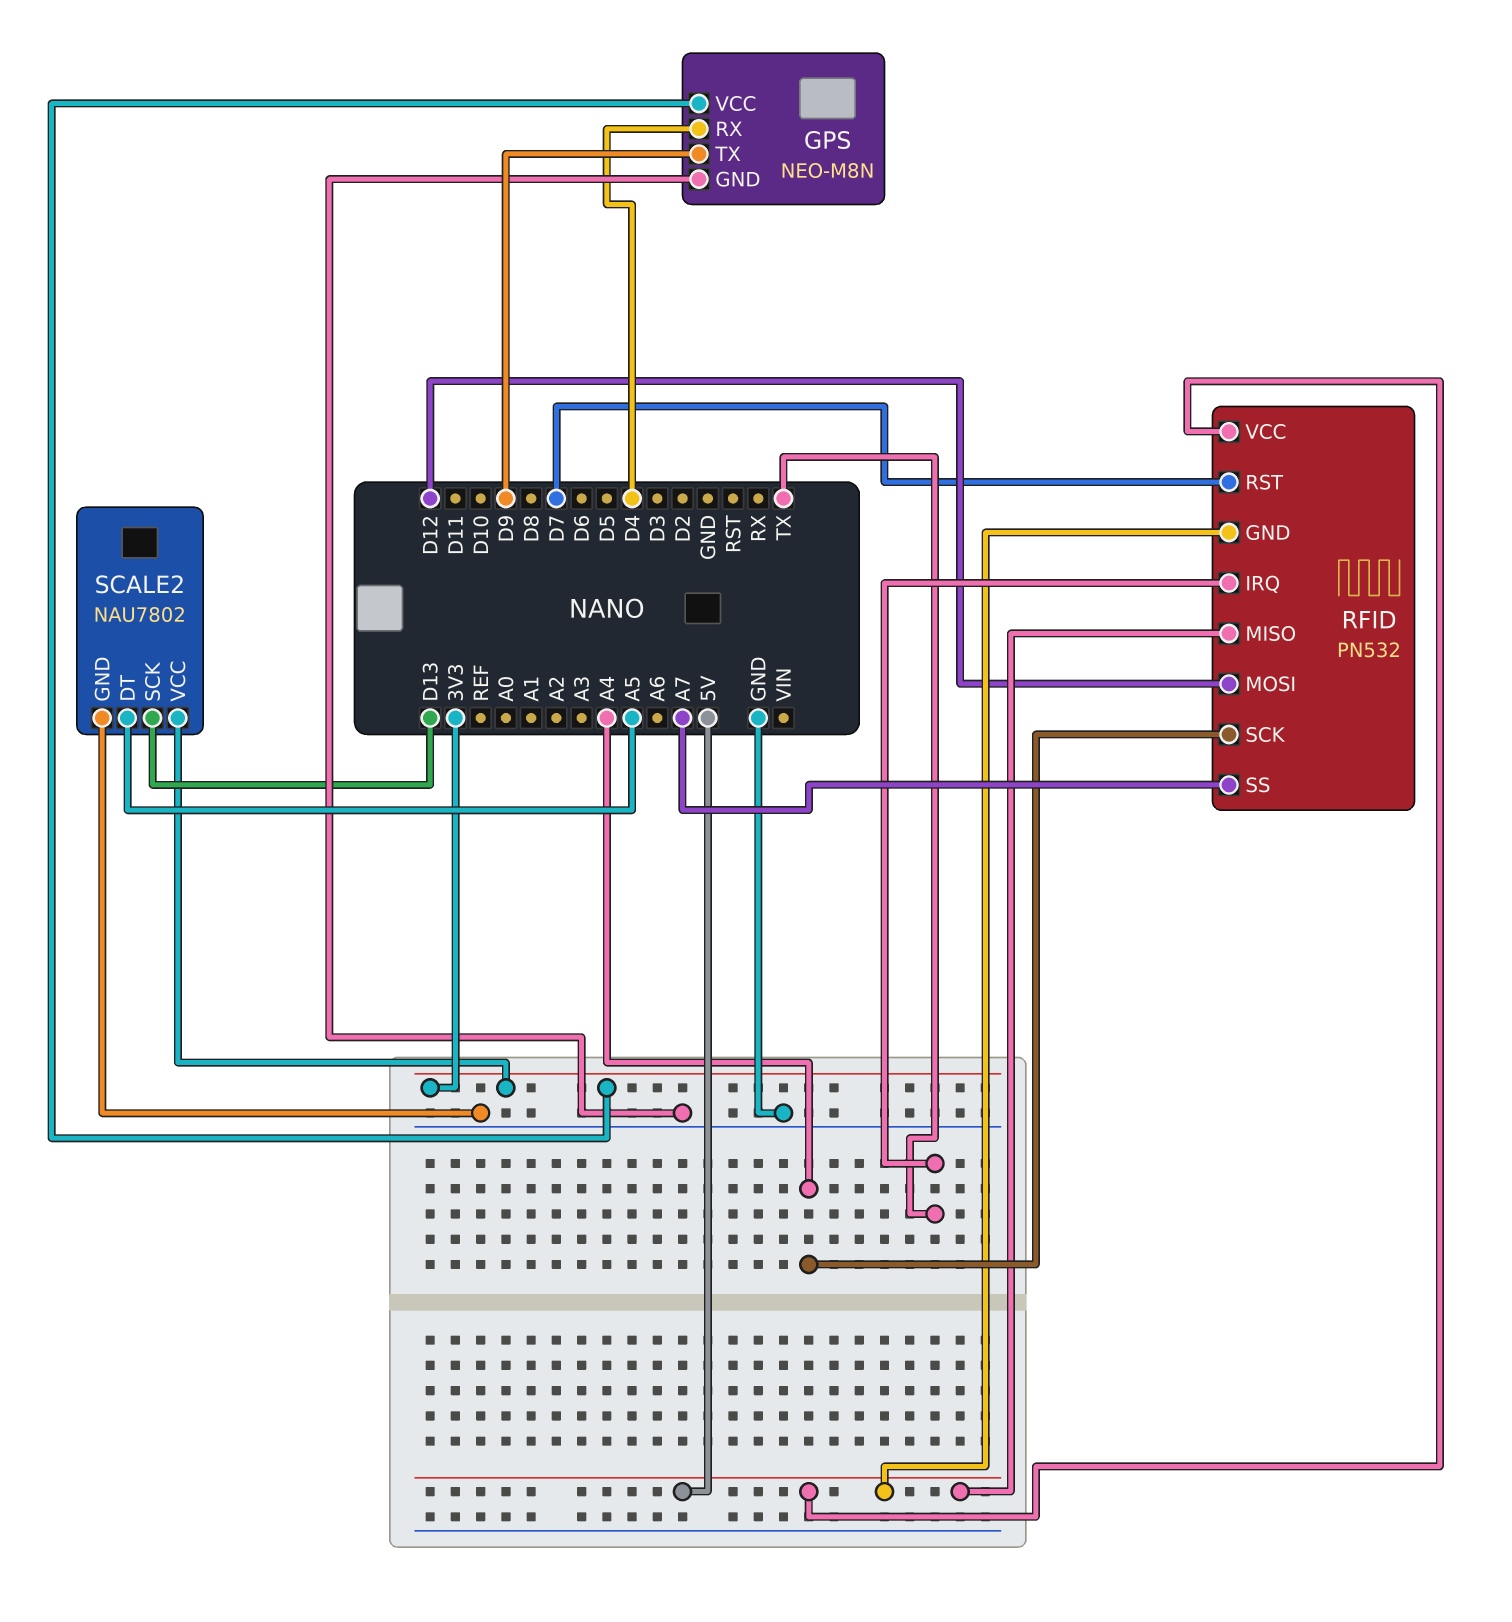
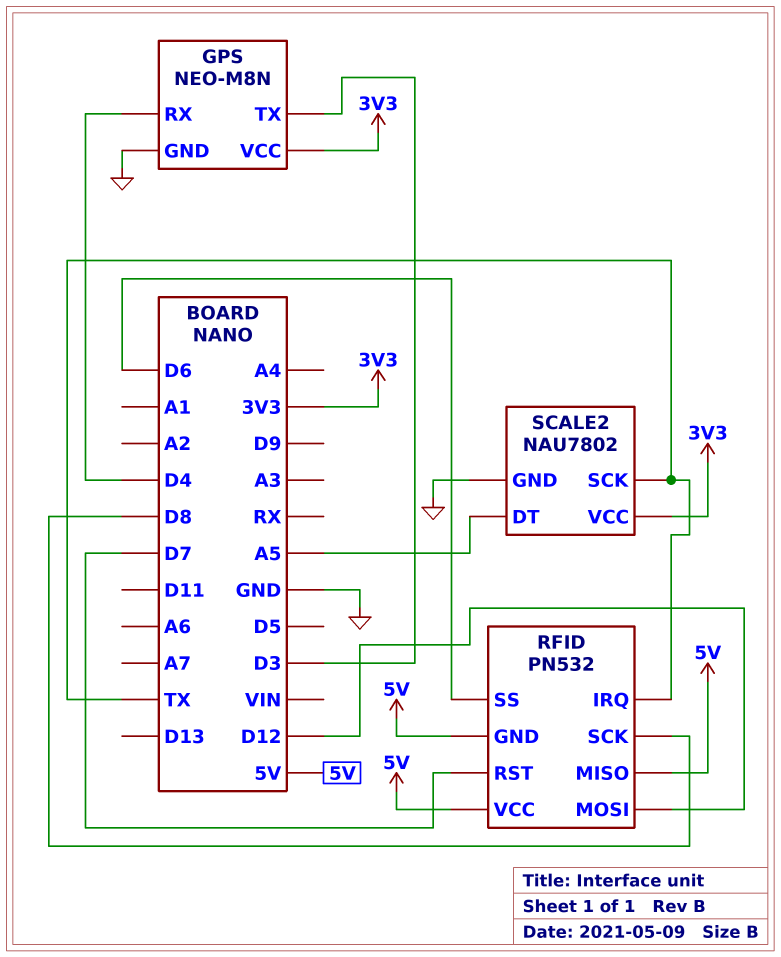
GPS pin TX: D9 -> D3
RFID pin SCK: A4 -> D8
RFID pin SS: A7 -> D6
SCALE2 pin SCK: D13 -> TX

